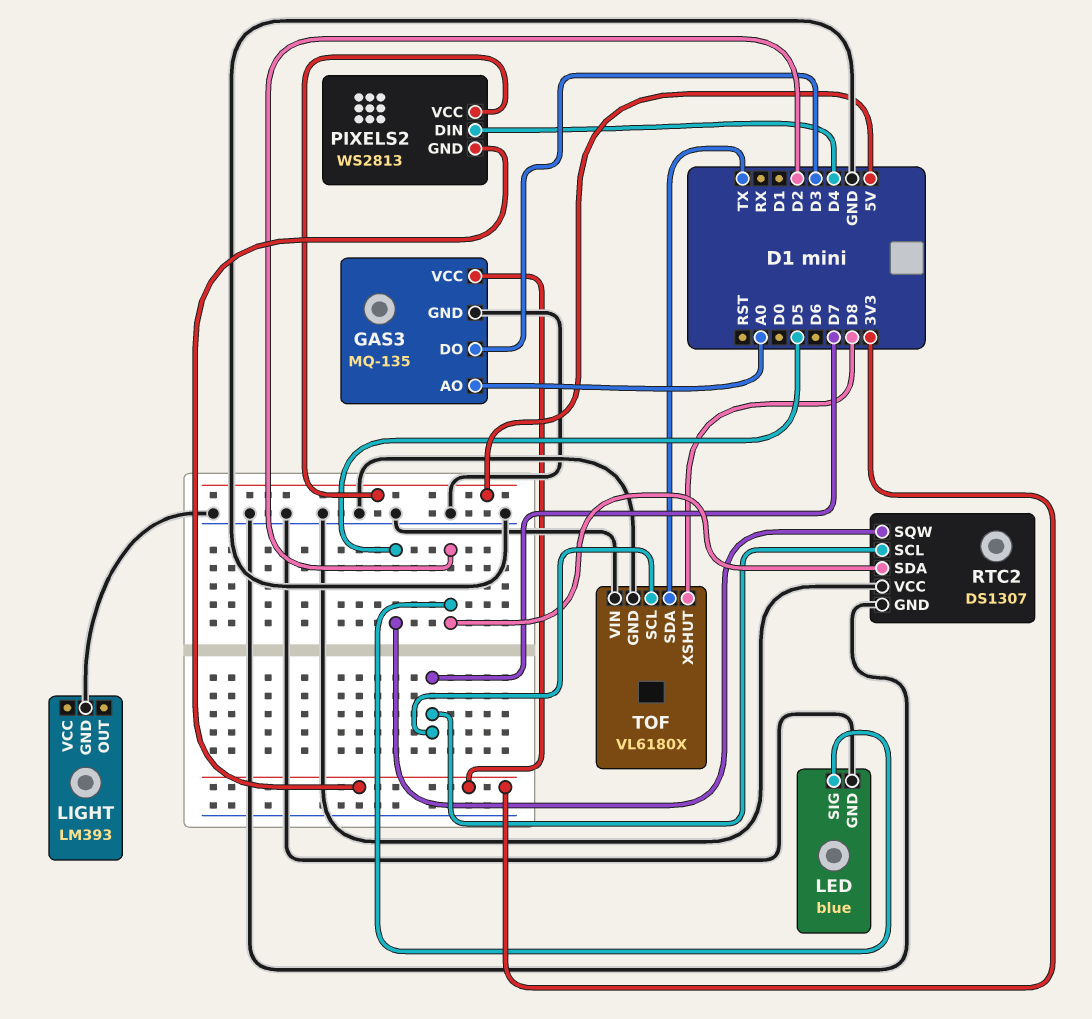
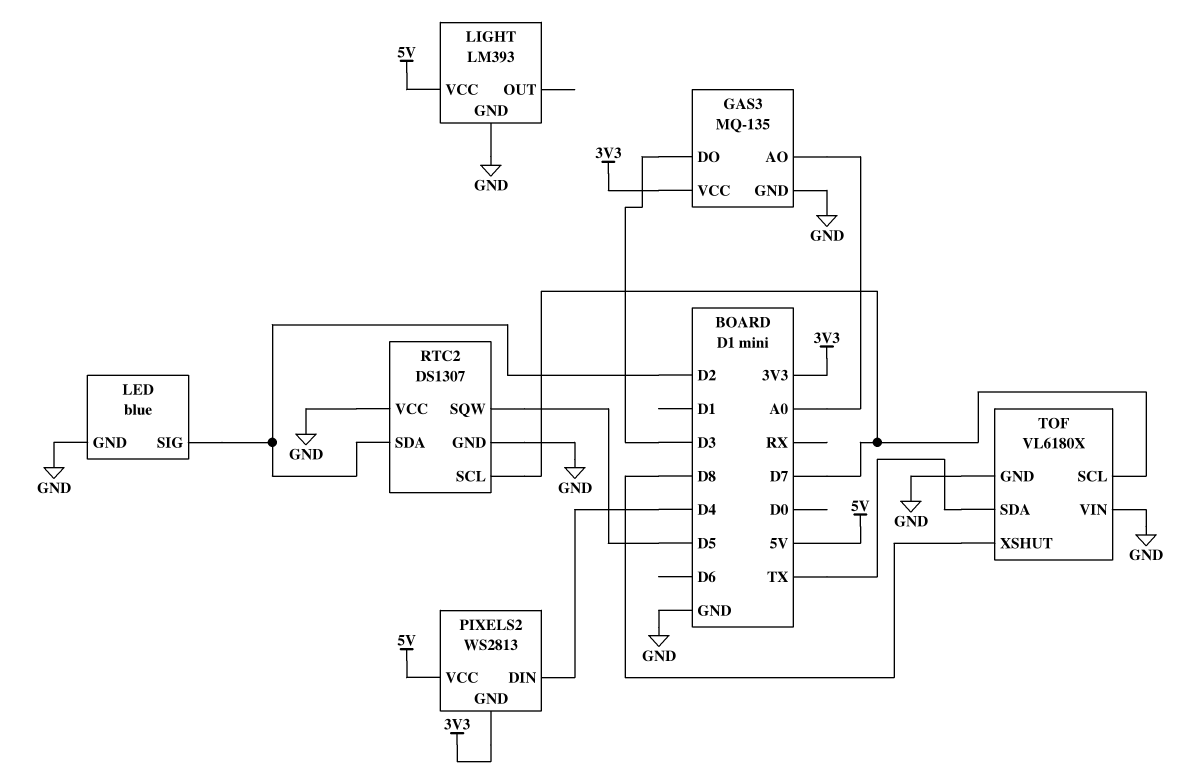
LIGHT pin VCC: none -> 5V

